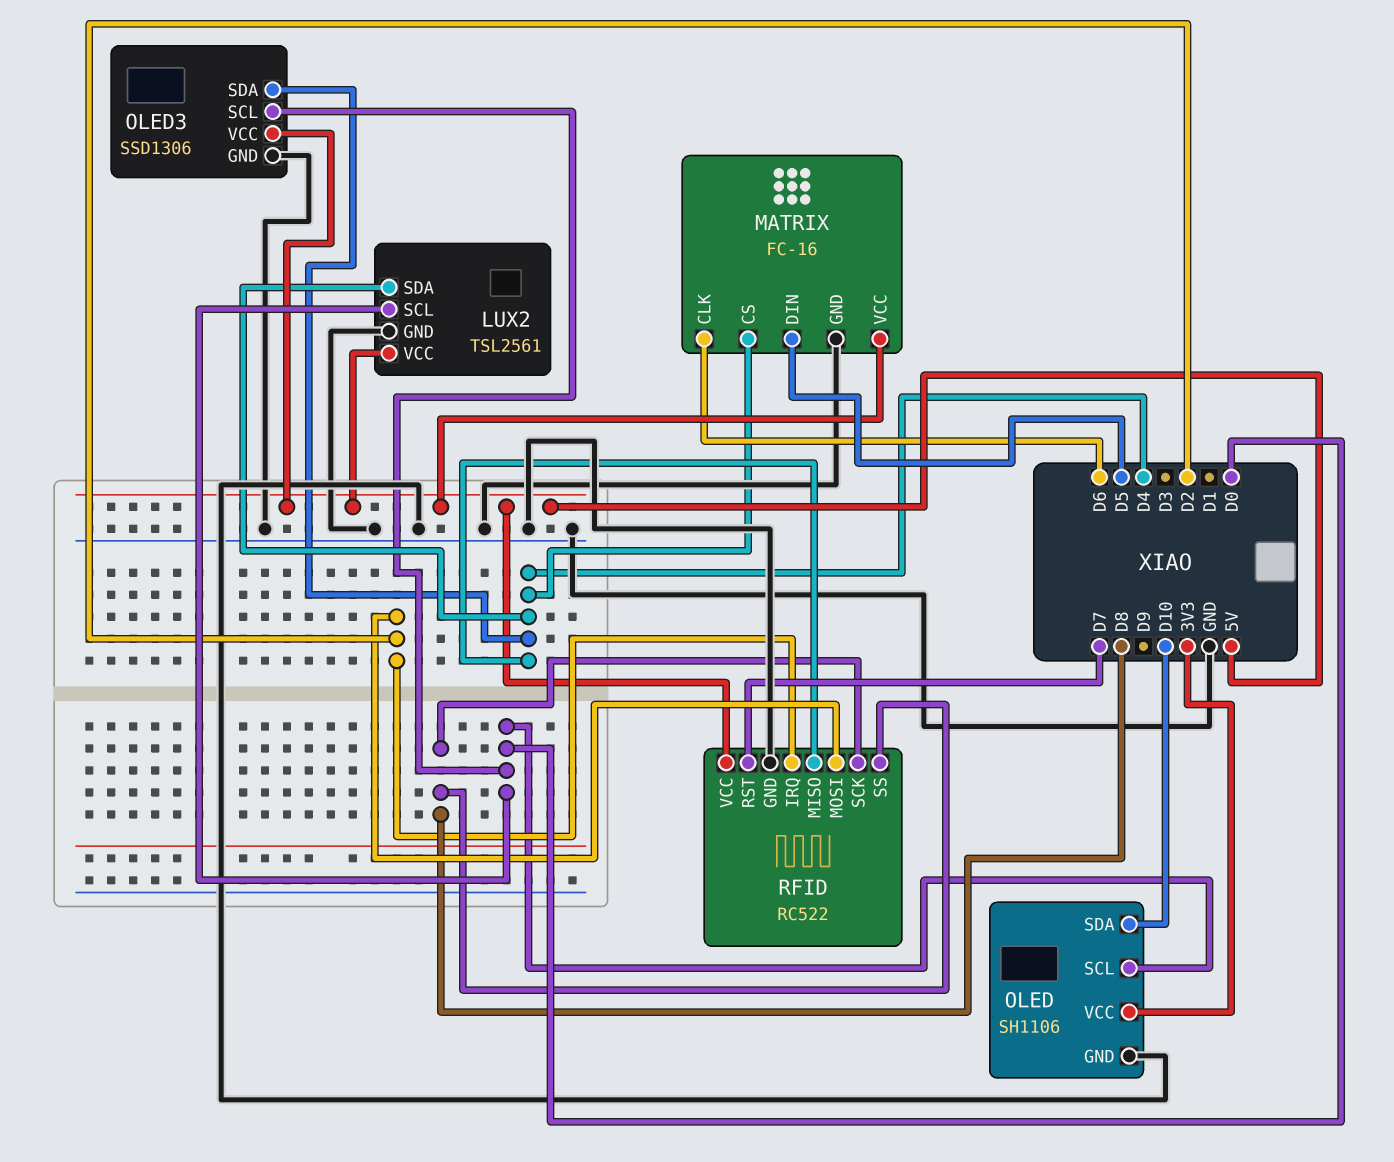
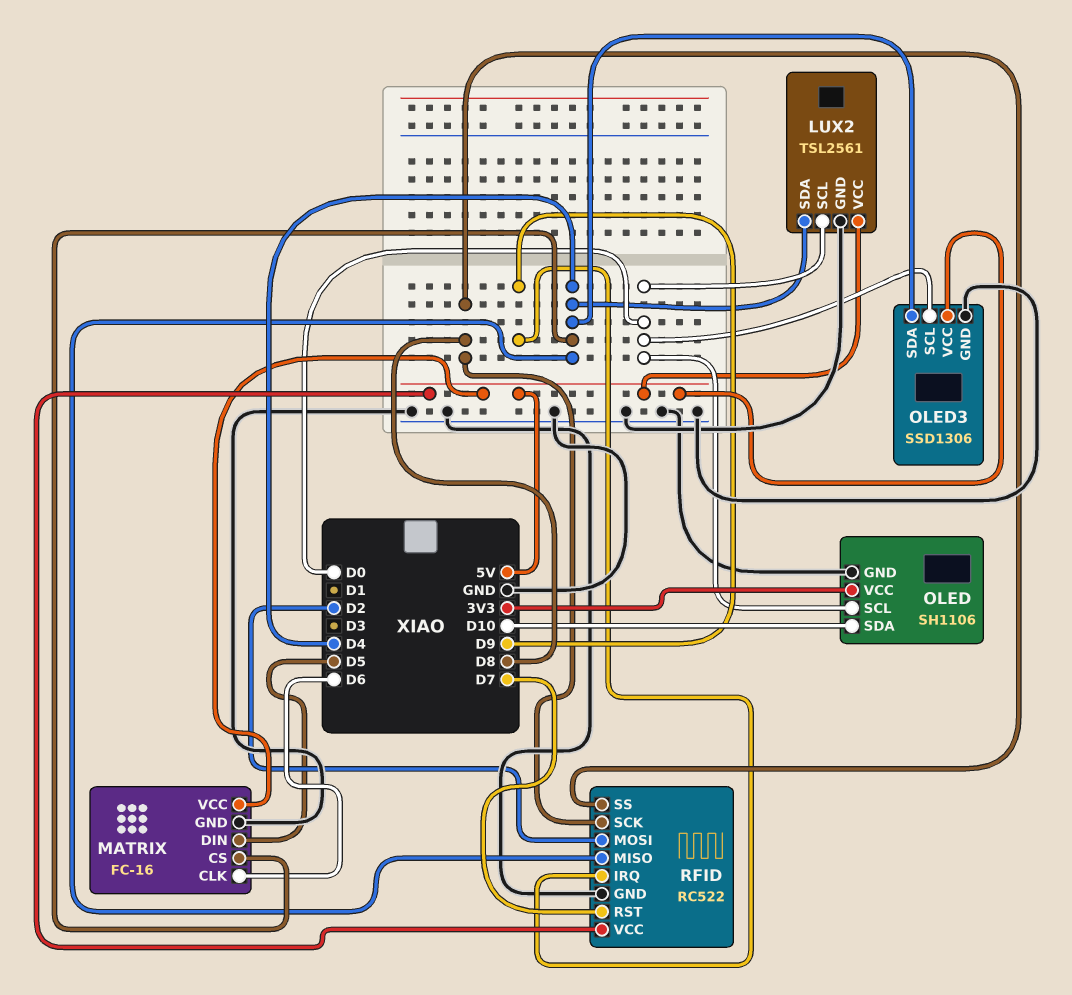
RFID pin IRQ: D2 -> D9

